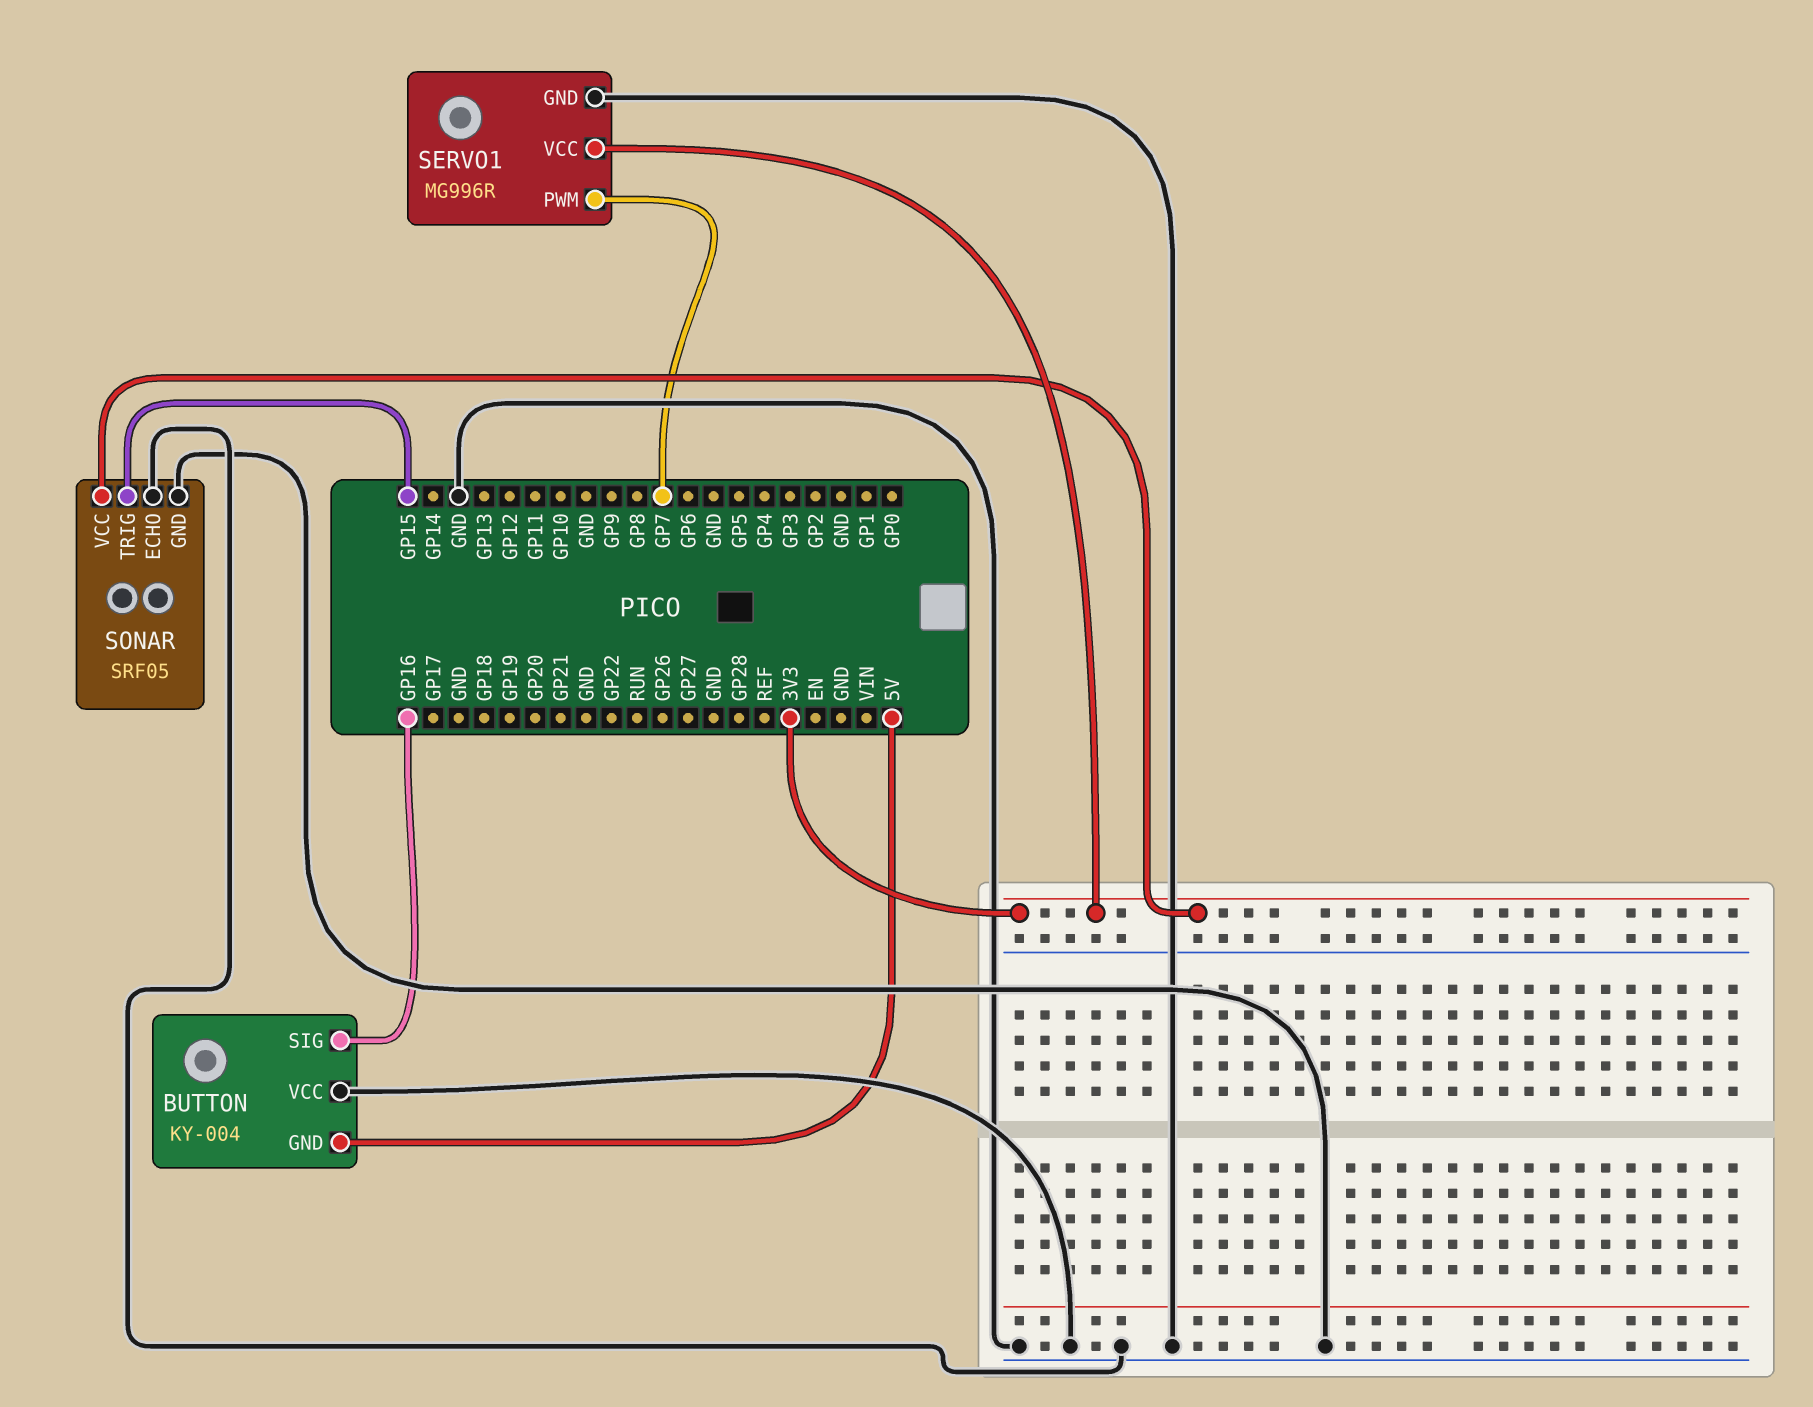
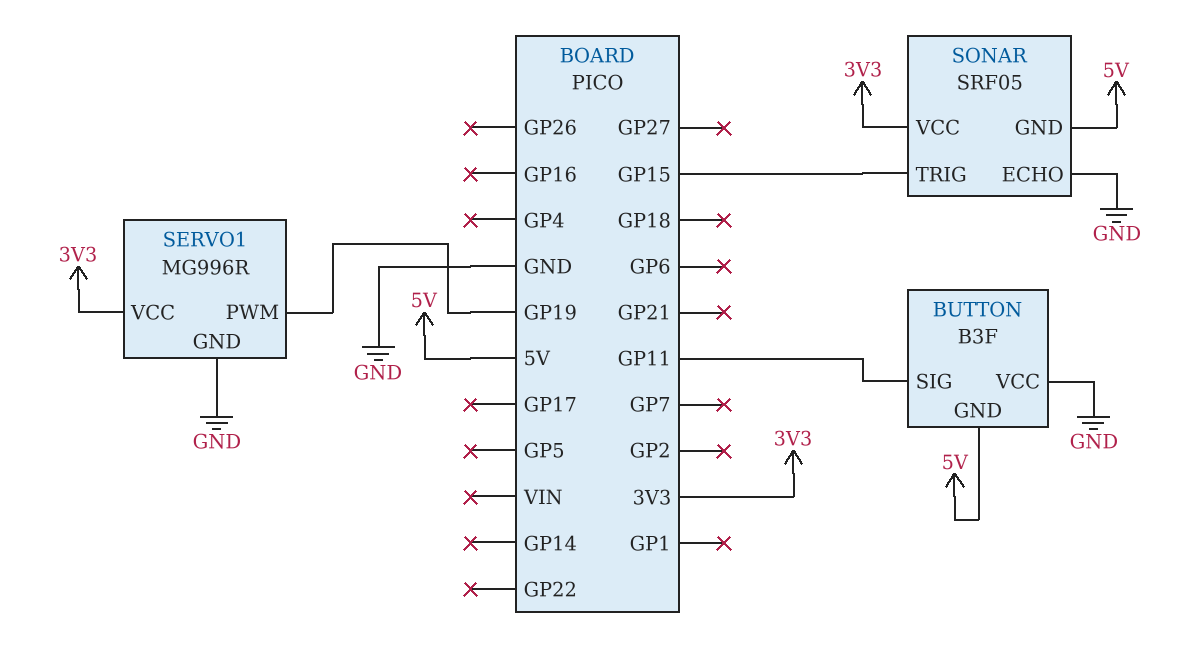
BUTTON: KY-004 -> B3F
BUTTON pin SIG: GP16 -> GP11
SERVO1 pin PWM: GP7 -> GP19
SONAR pin GND: GND -> 5V

